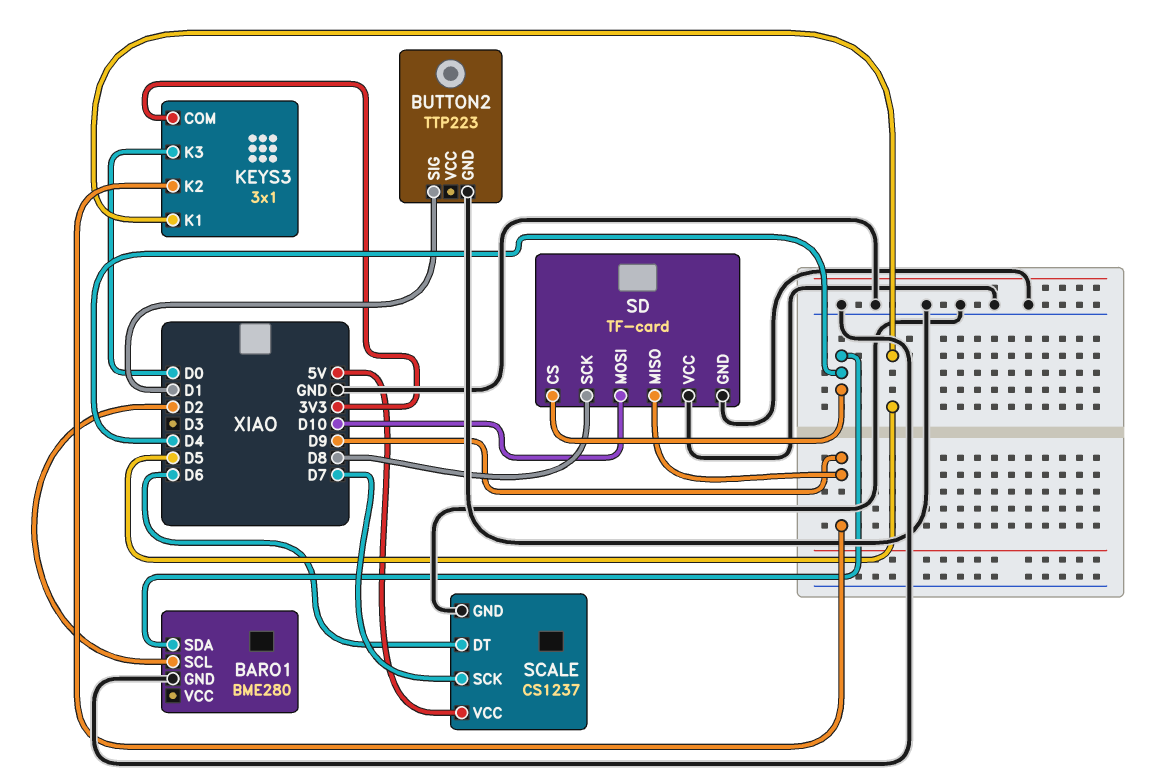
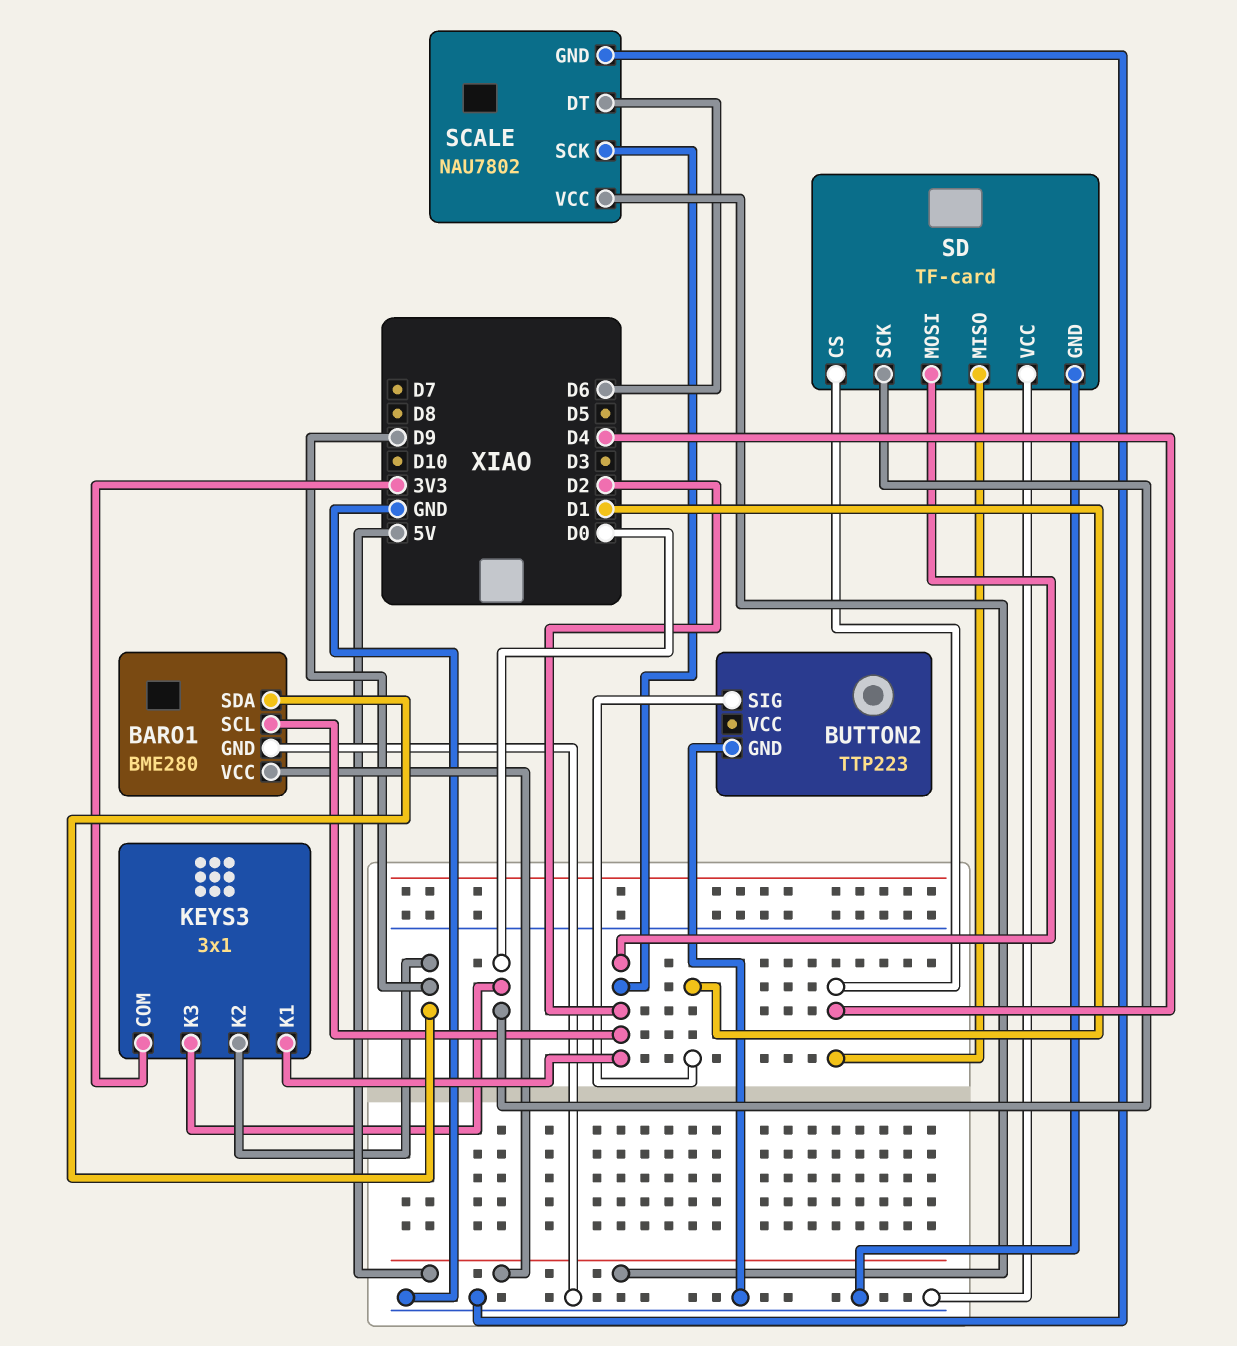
BARO1 pin SDA: D4 -> D9
BARO1 pin VCC: none -> 5V
KEYS3 pin K1: D5 -> D2
SCALE: CS1237 -> NAU7802
SCALE pin SCK: D7 -> D2
SD pin MISO: D9 -> D4
SD pin MOSI: D10 -> D2
SD pin SCK: D8 -> D0

